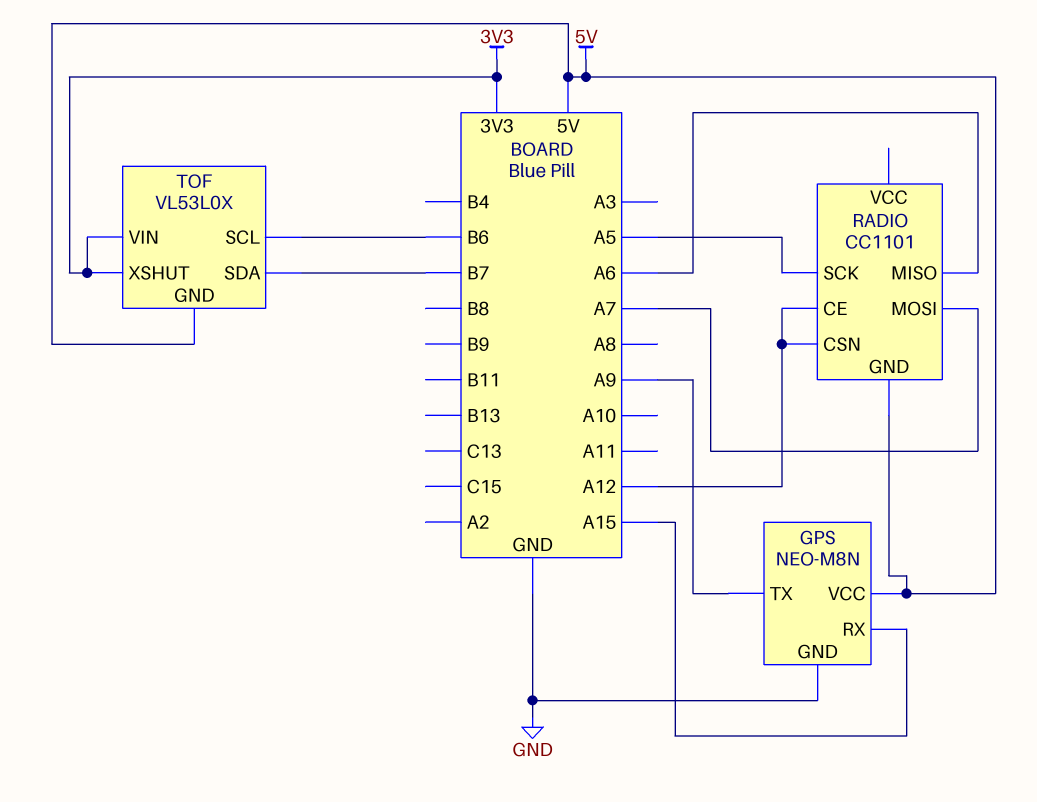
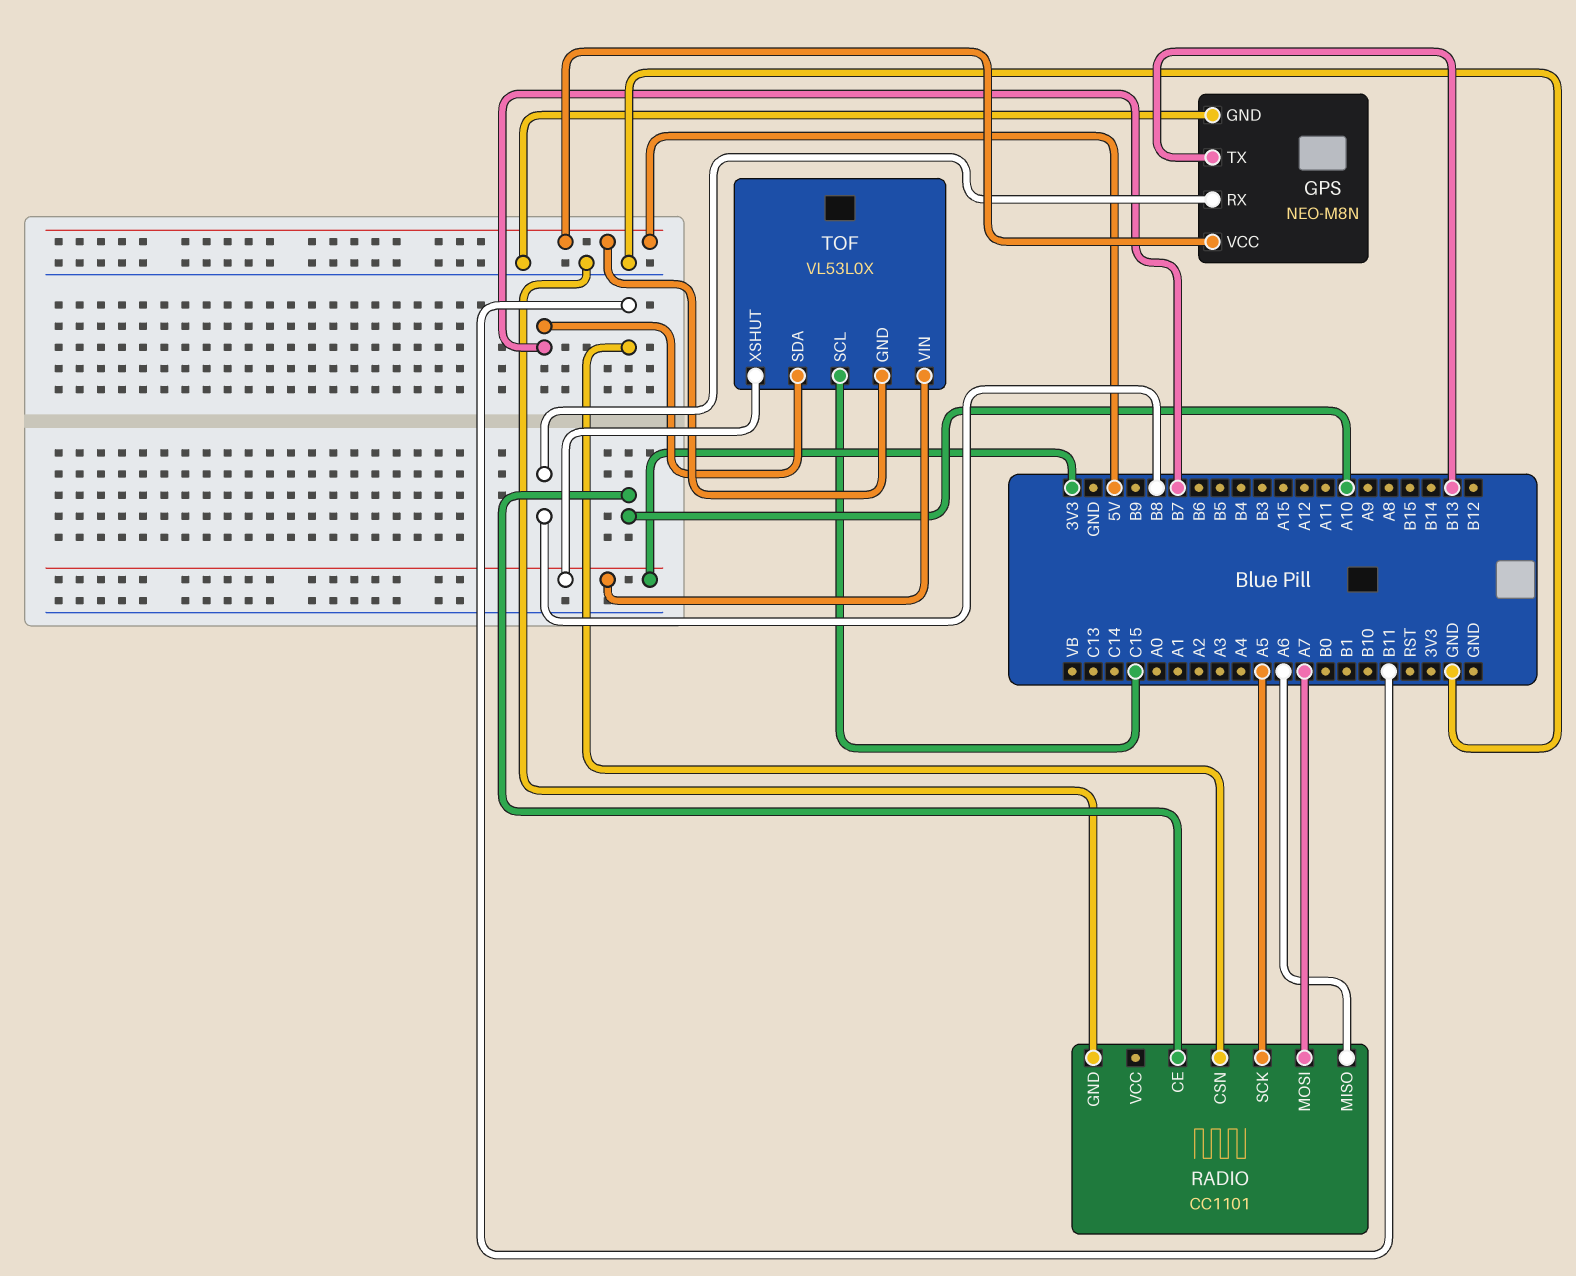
GPS pin RX: A15 -> B8
GPS pin TX: A9 -> B13
RADIO pin CE: A12 -> A10
RADIO pin CSN: A12 -> B11
RADIO pin GND: 5V -> GND
TOF pin SCL: B6 -> C15

